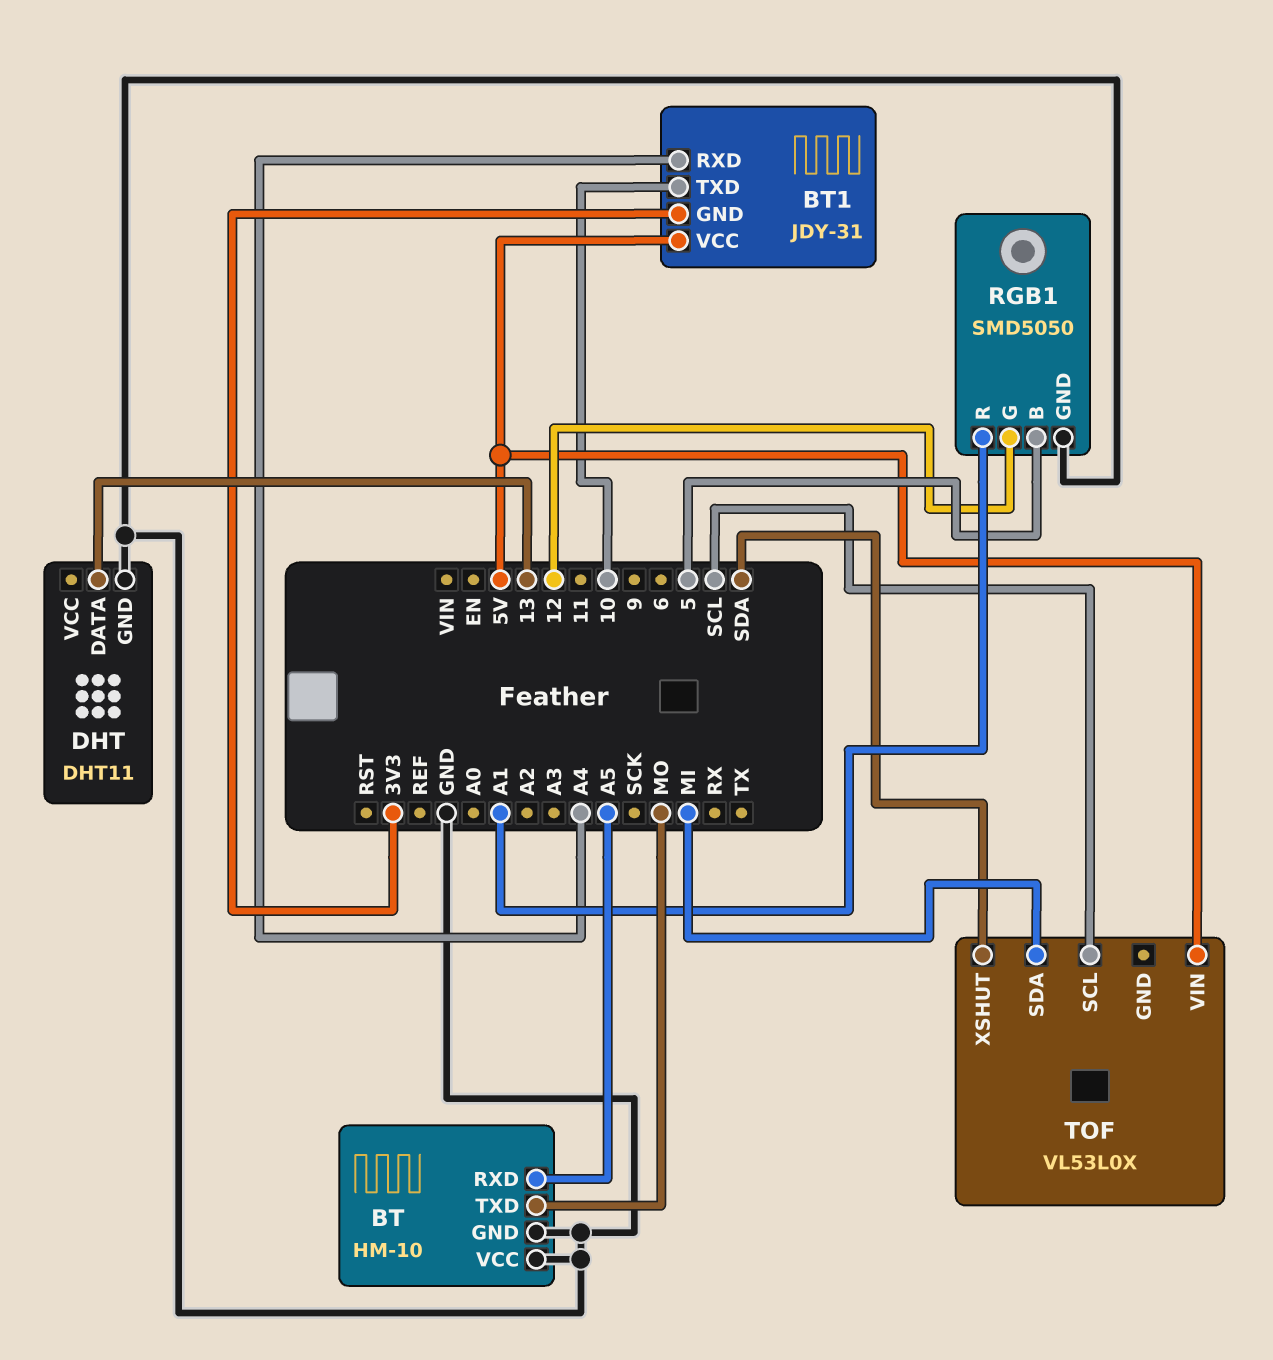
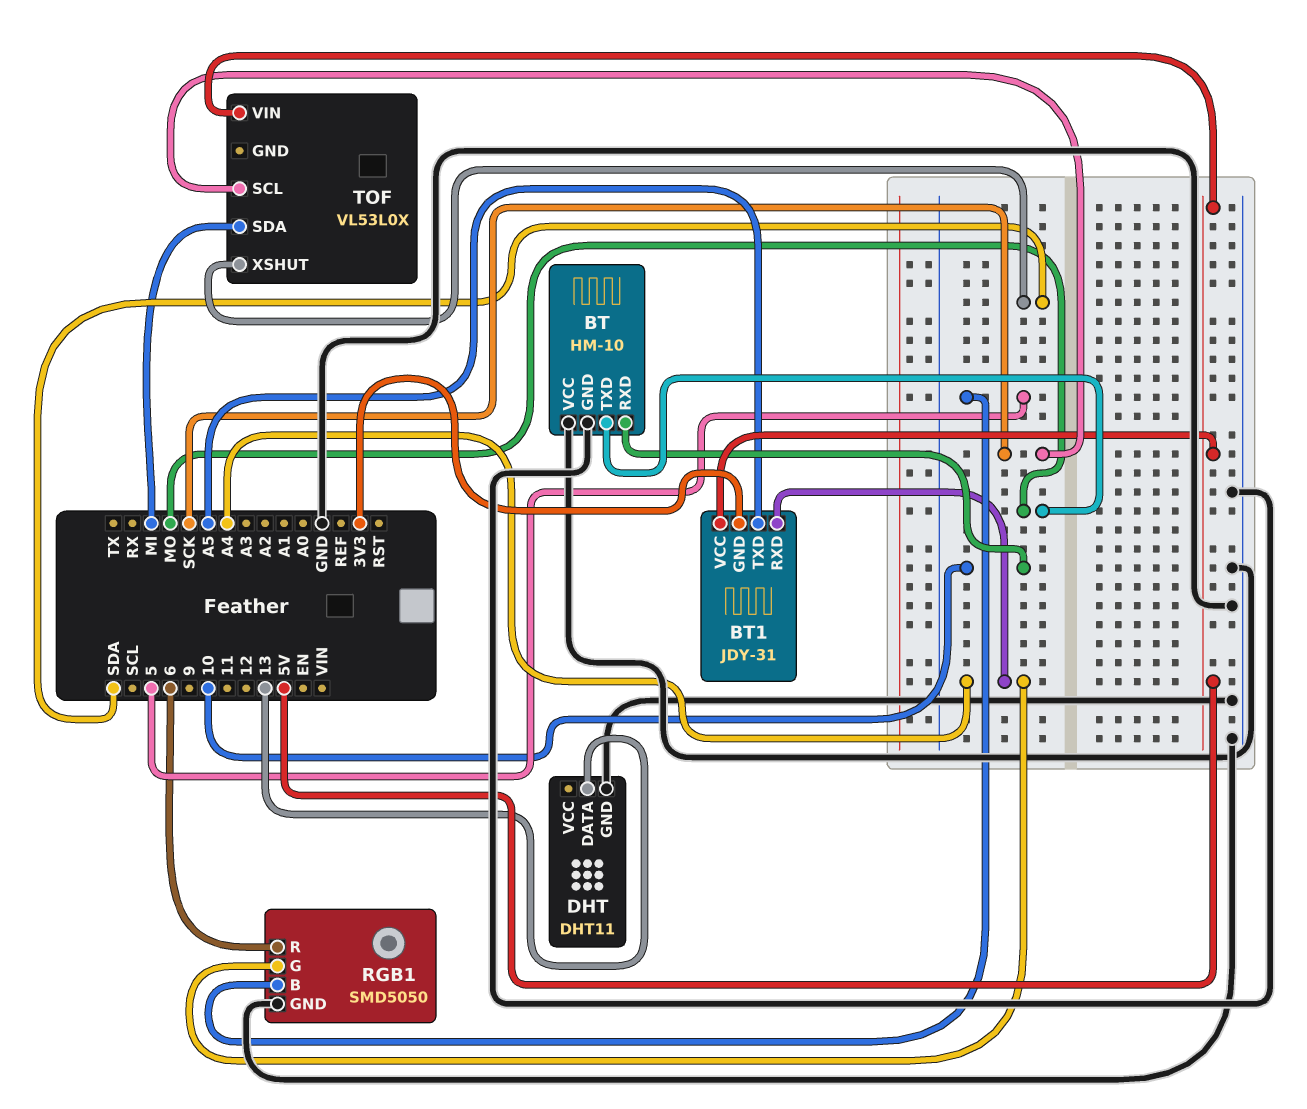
BT pin RXD: A5 -> 10
BT1 pin TXD: 10 -> A5
RGB1 pin G: 12 -> A4
RGB1 pin R: A1 -> 6
TOF pin SCL: SCL -> SCK

